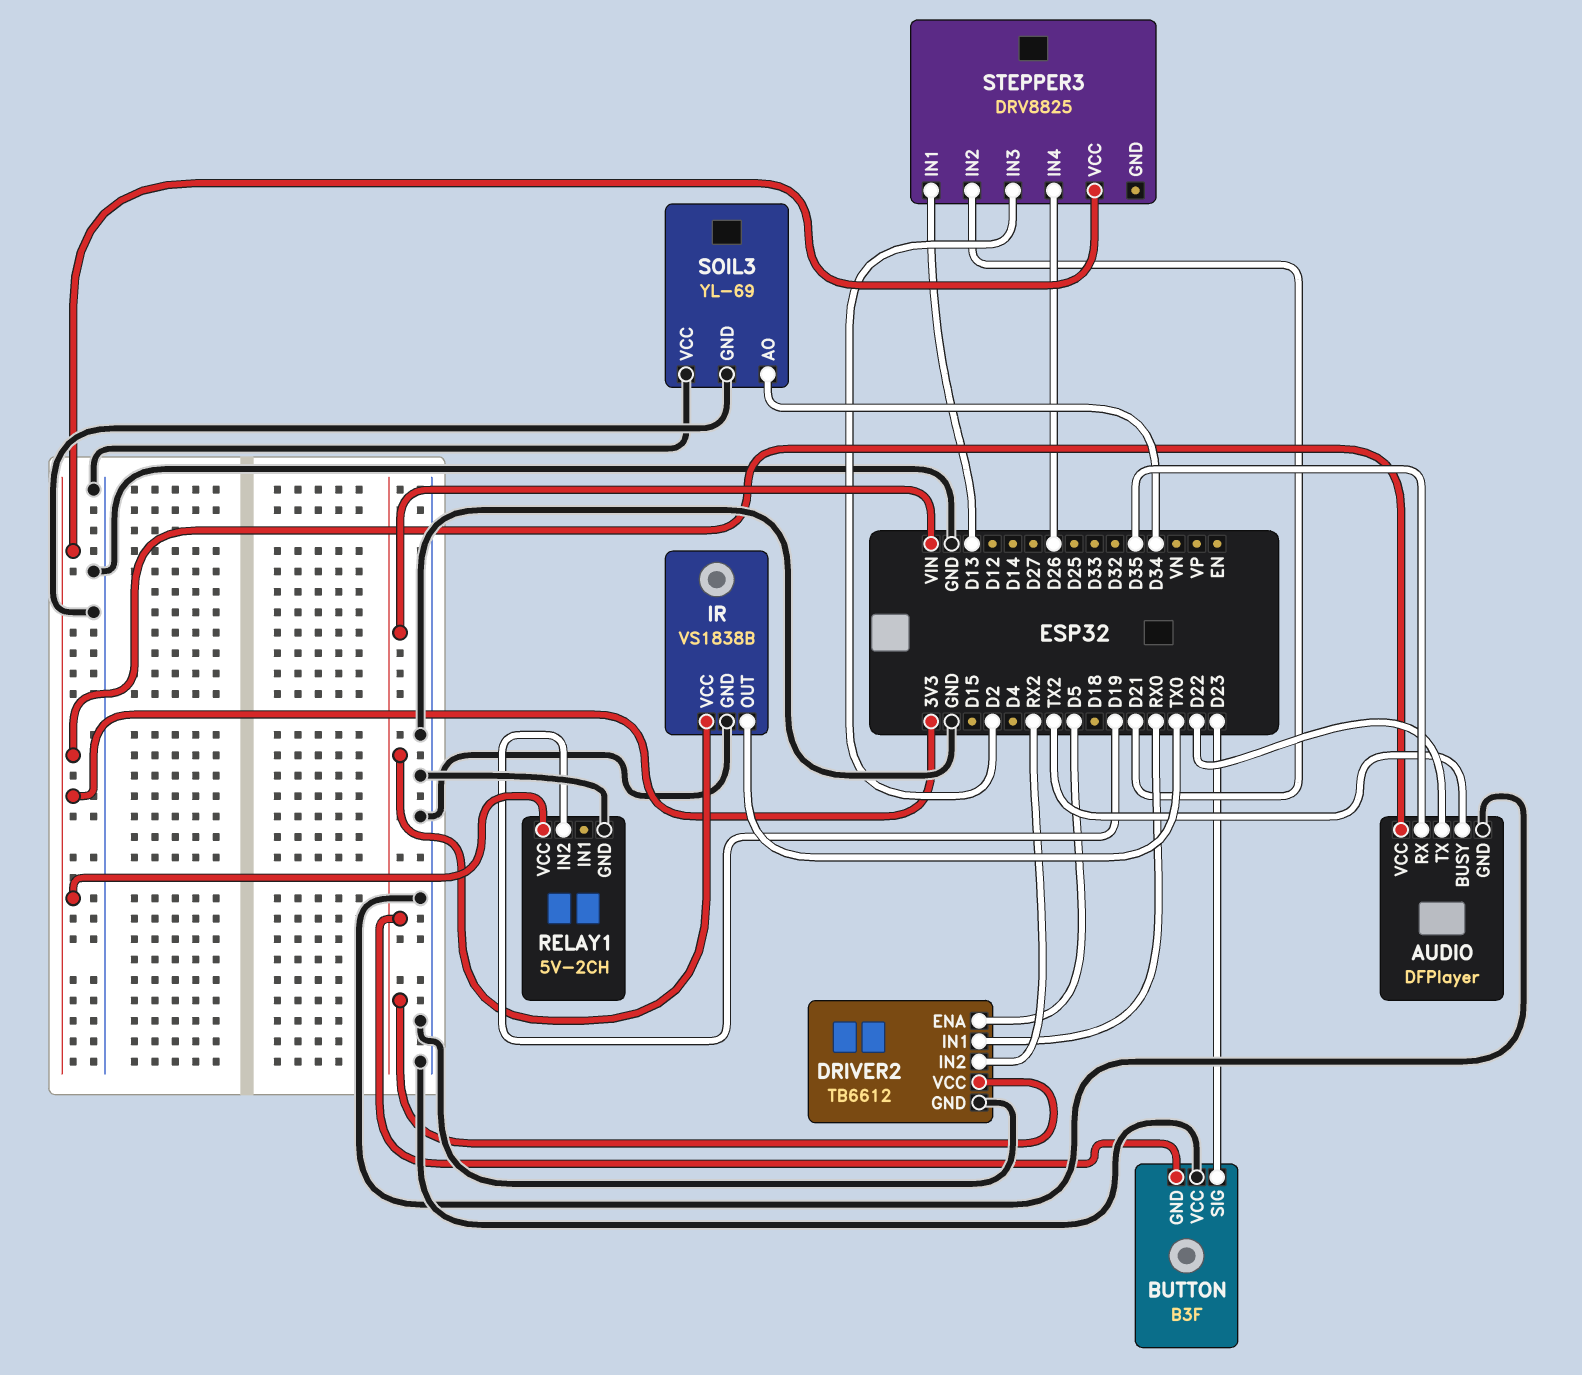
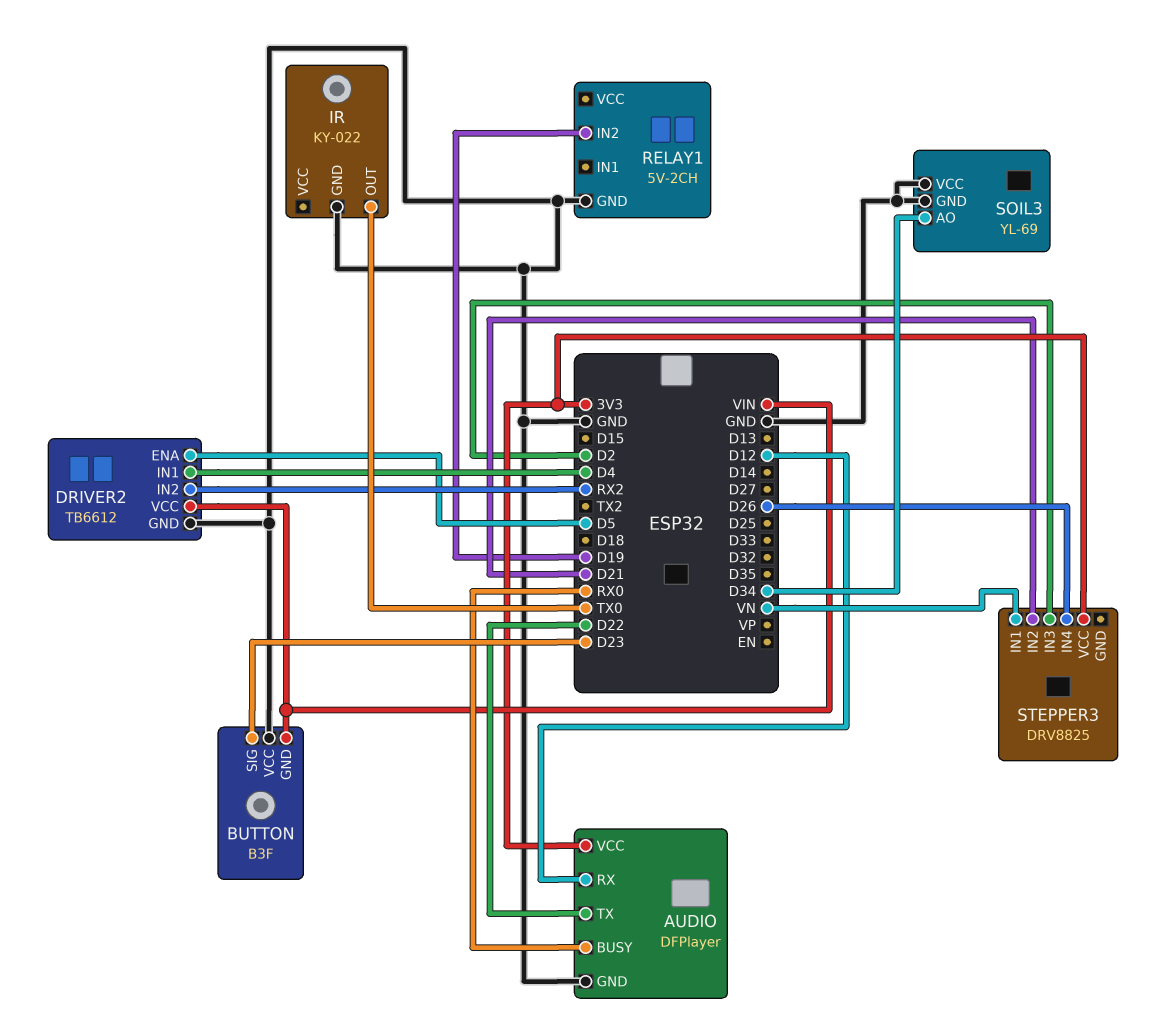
AUDIO pin BUSY: TX2 -> RX0
AUDIO pin RX: D35 -> D12
DRIVER2 pin IN1: RX0 -> D4
IR: VS1838B -> KY-022
IR pin VCC: VIN -> none
RELAY1 pin VCC: 3V3 -> none
STEPPER3 pin IN1: D13 -> VN

